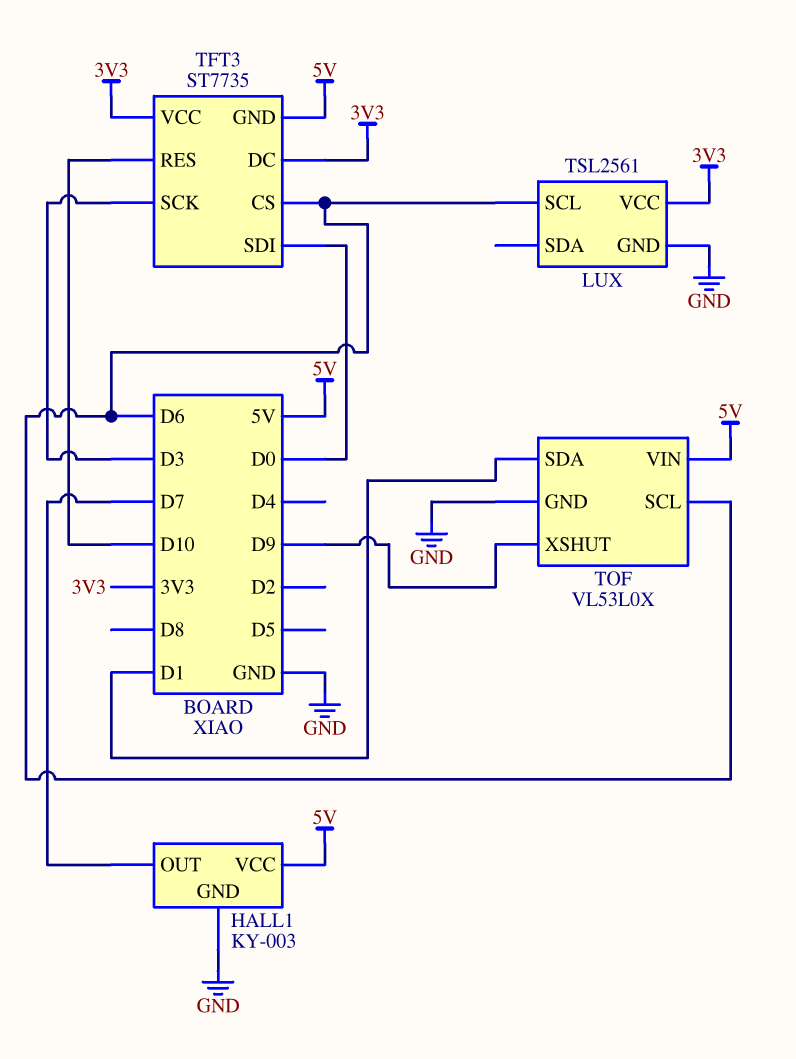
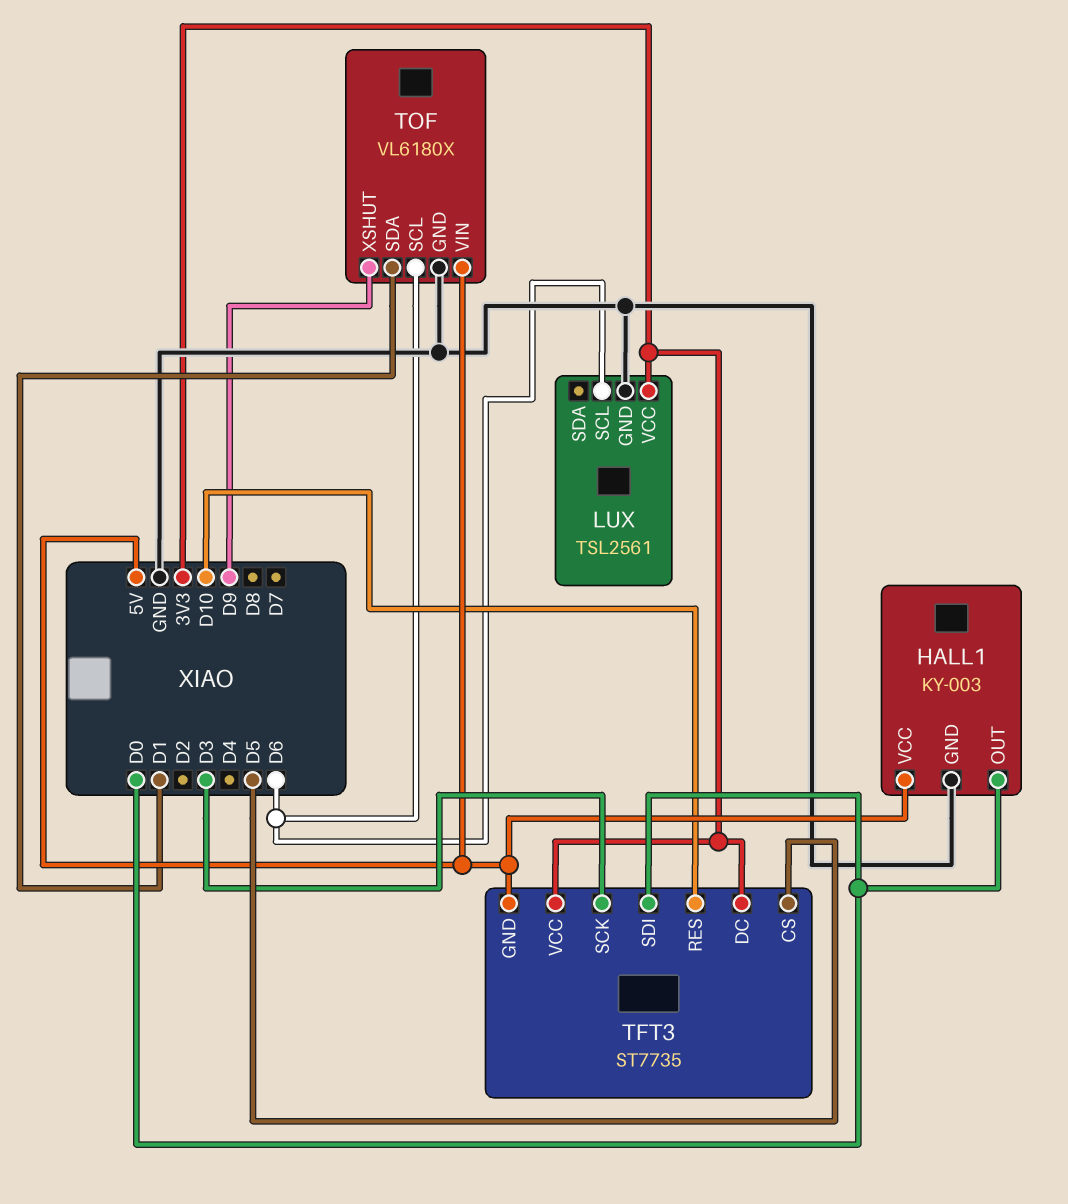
HALL1 pin OUT: D7 -> D0
TFT3 pin CS: D6 -> D5
TOF: VL53L0X -> VL6180X

